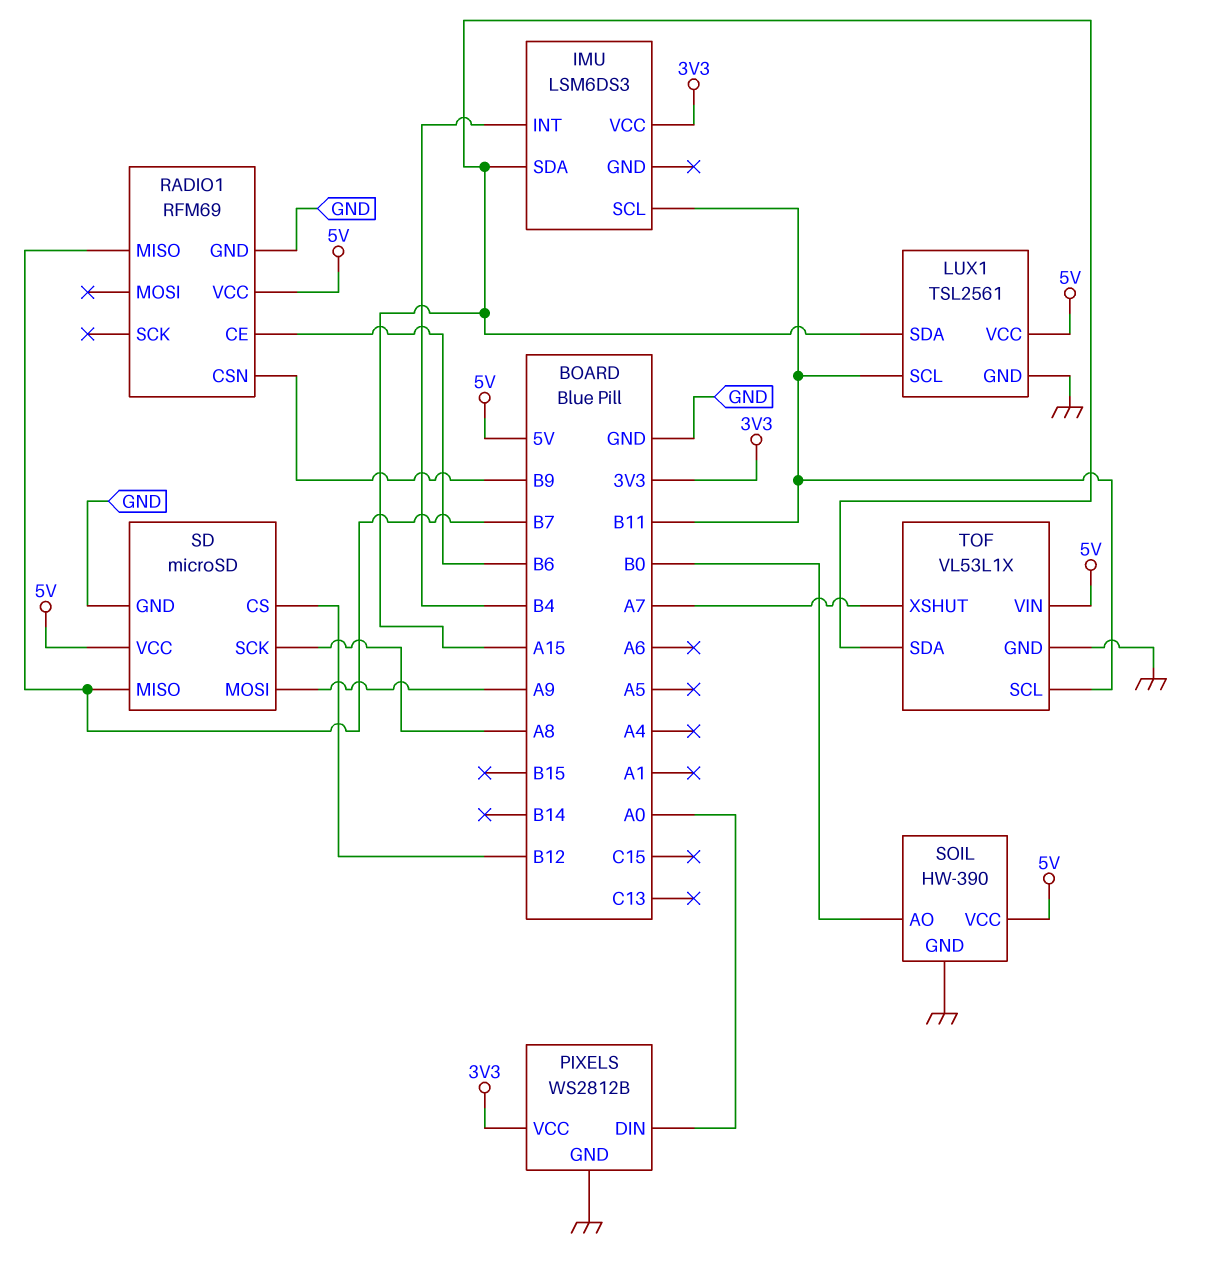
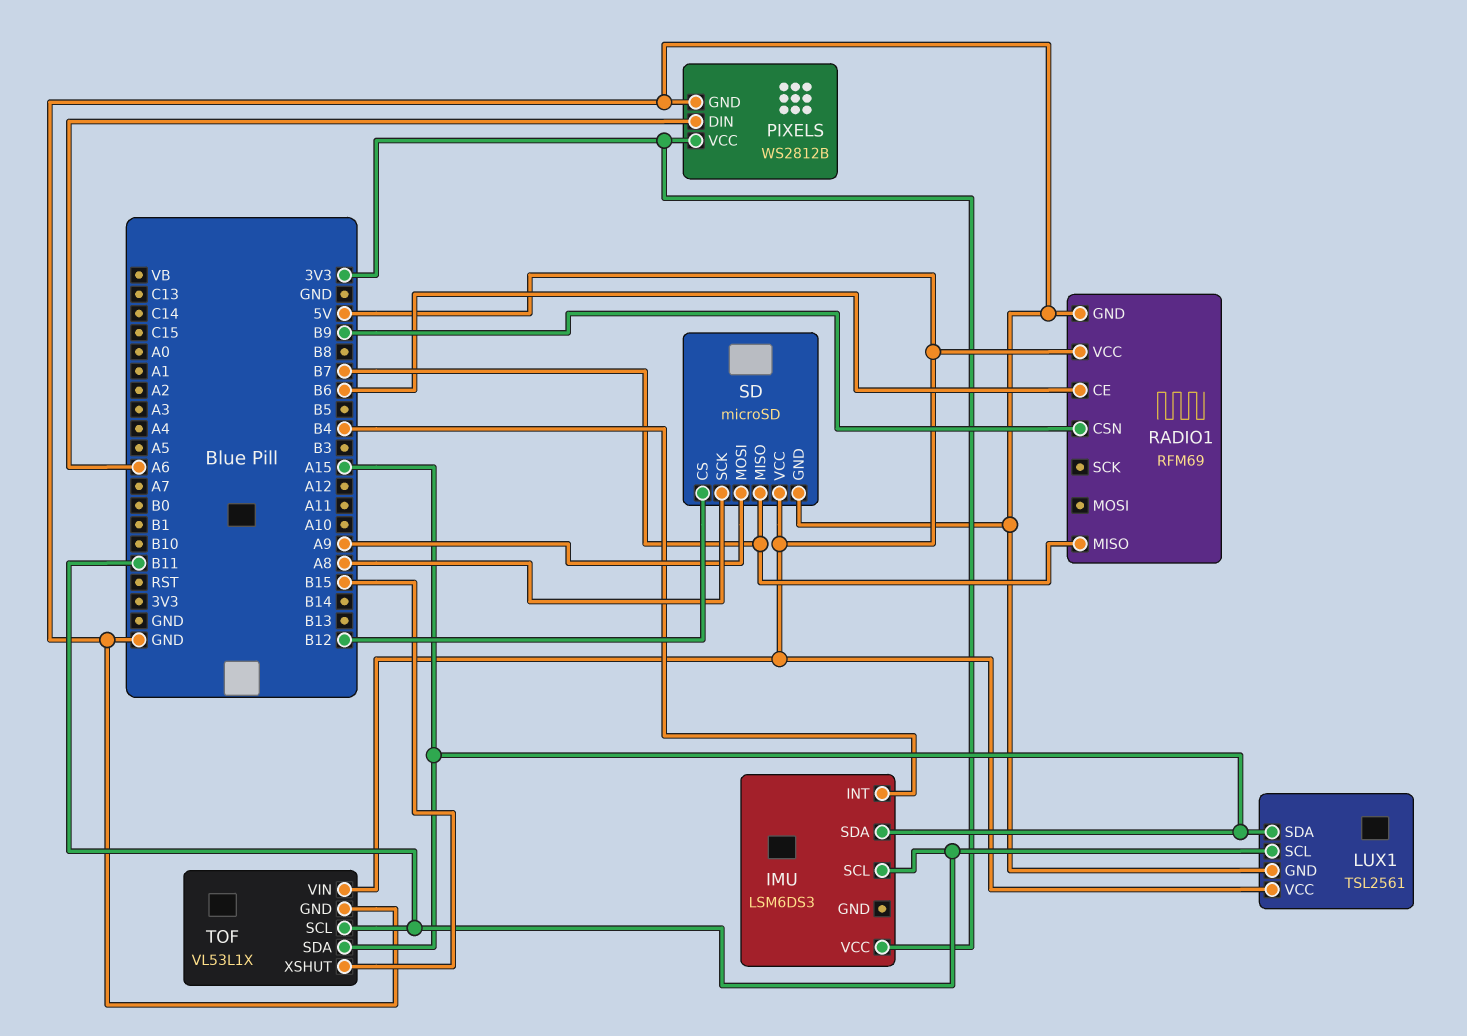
PIXELS pin DIN: A0 -> A6
SOIL: HW-390 -> none
SOIL pin AO: B0 -> none
SOIL pin GND: GND -> none
SOIL pin VCC: 5V -> none
TOF pin XSHUT: A7 -> B15

